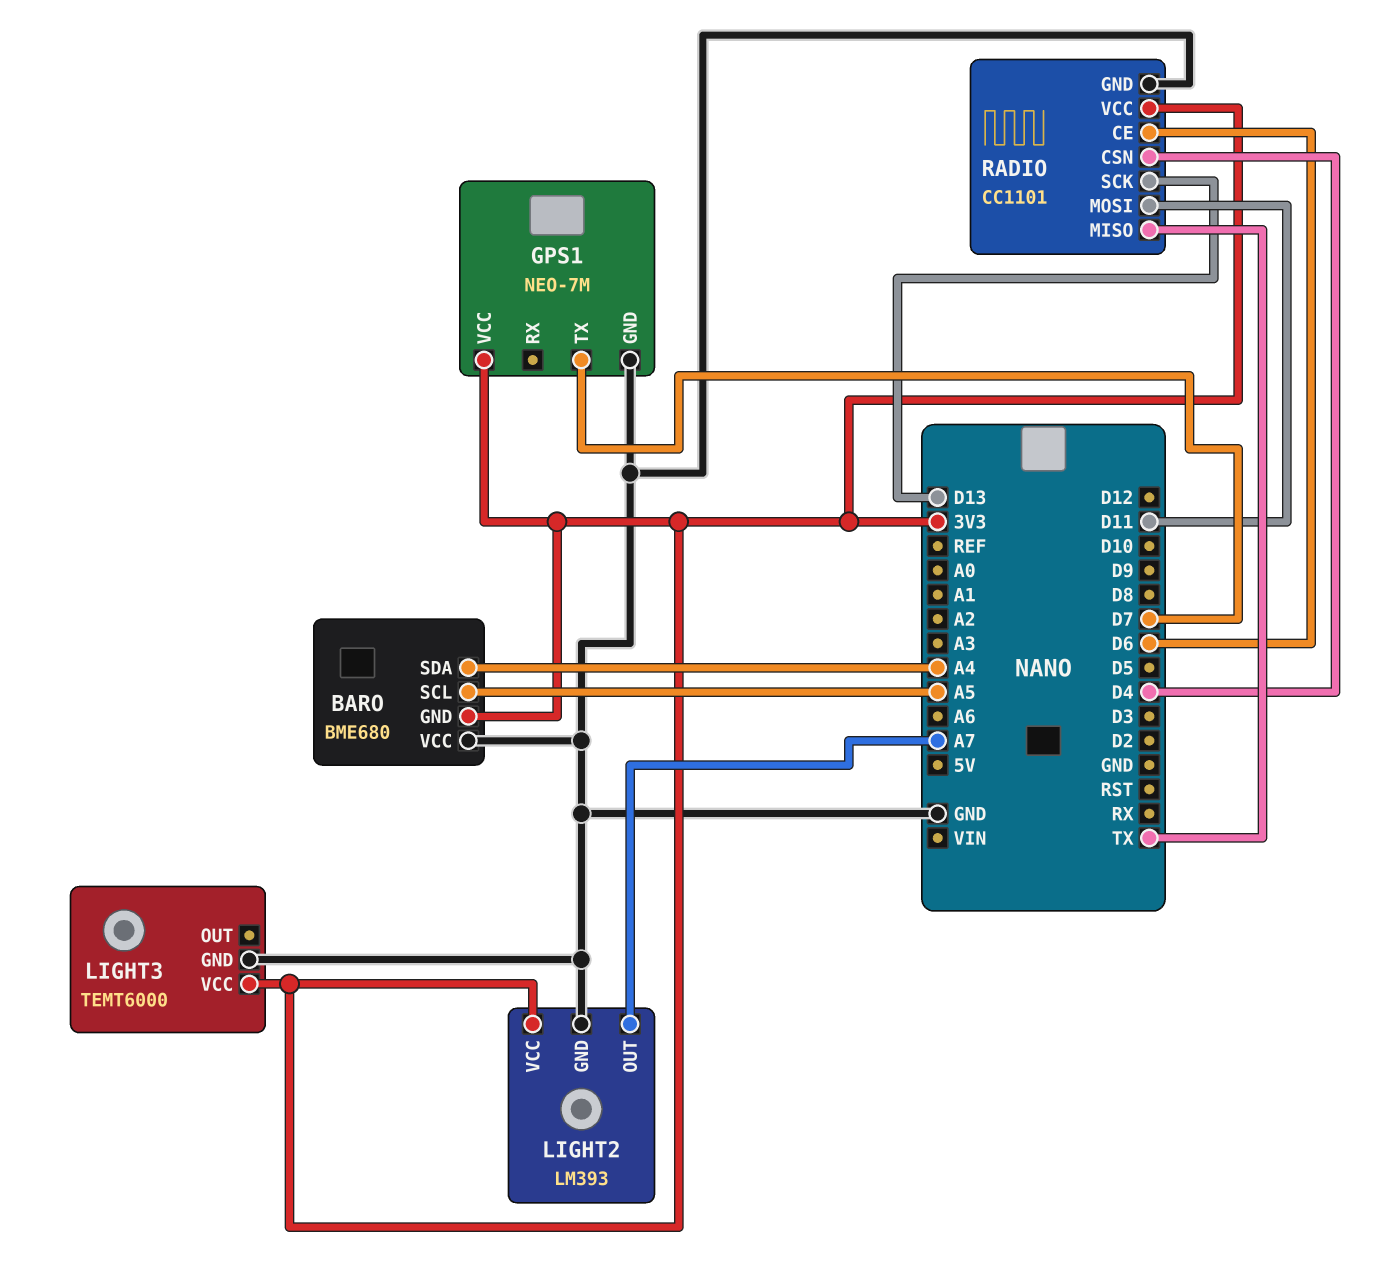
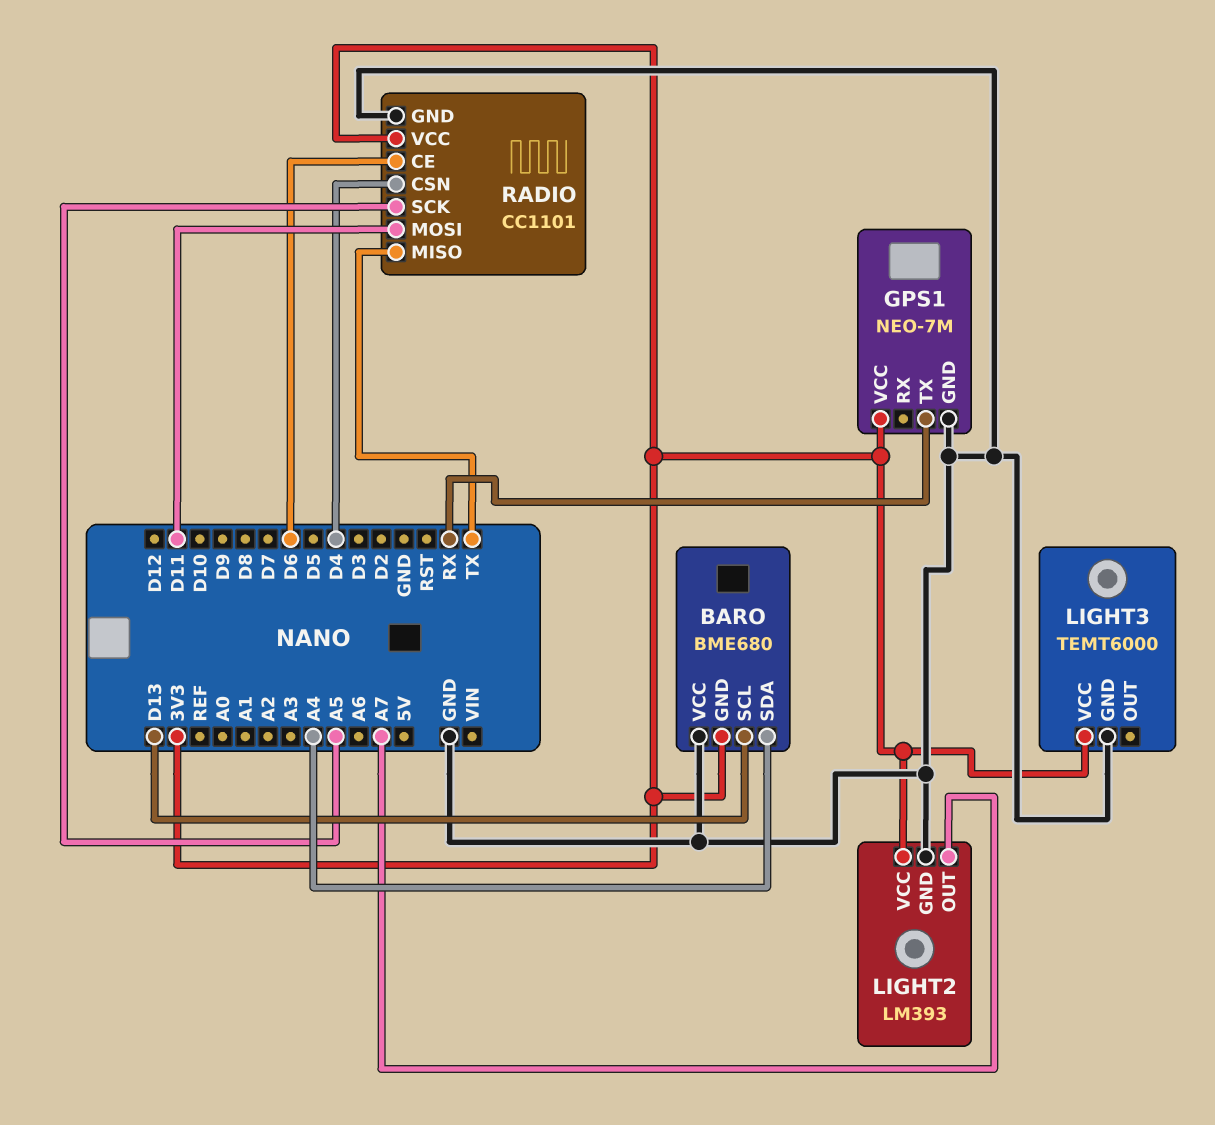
BARO pin SCL: A5 -> D13
GPS1 pin TX: D7 -> RX
RADIO pin SCK: D13 -> A5

